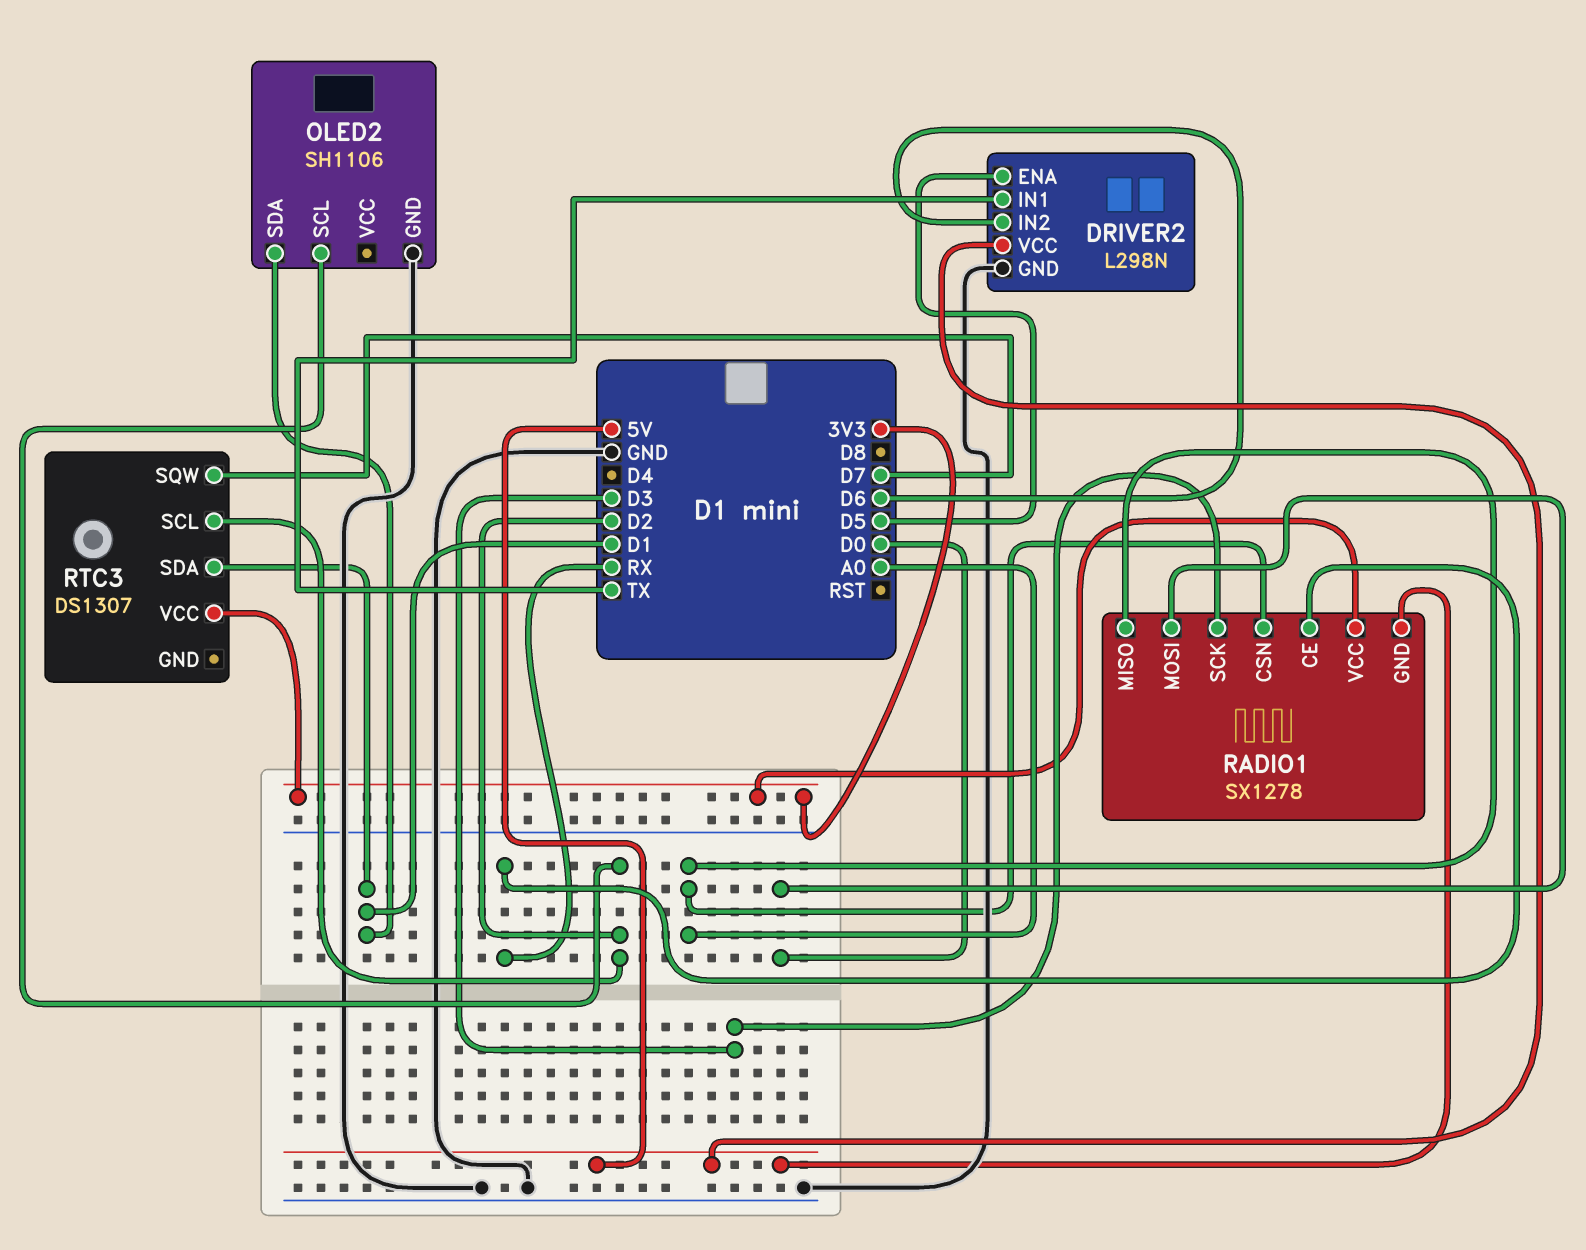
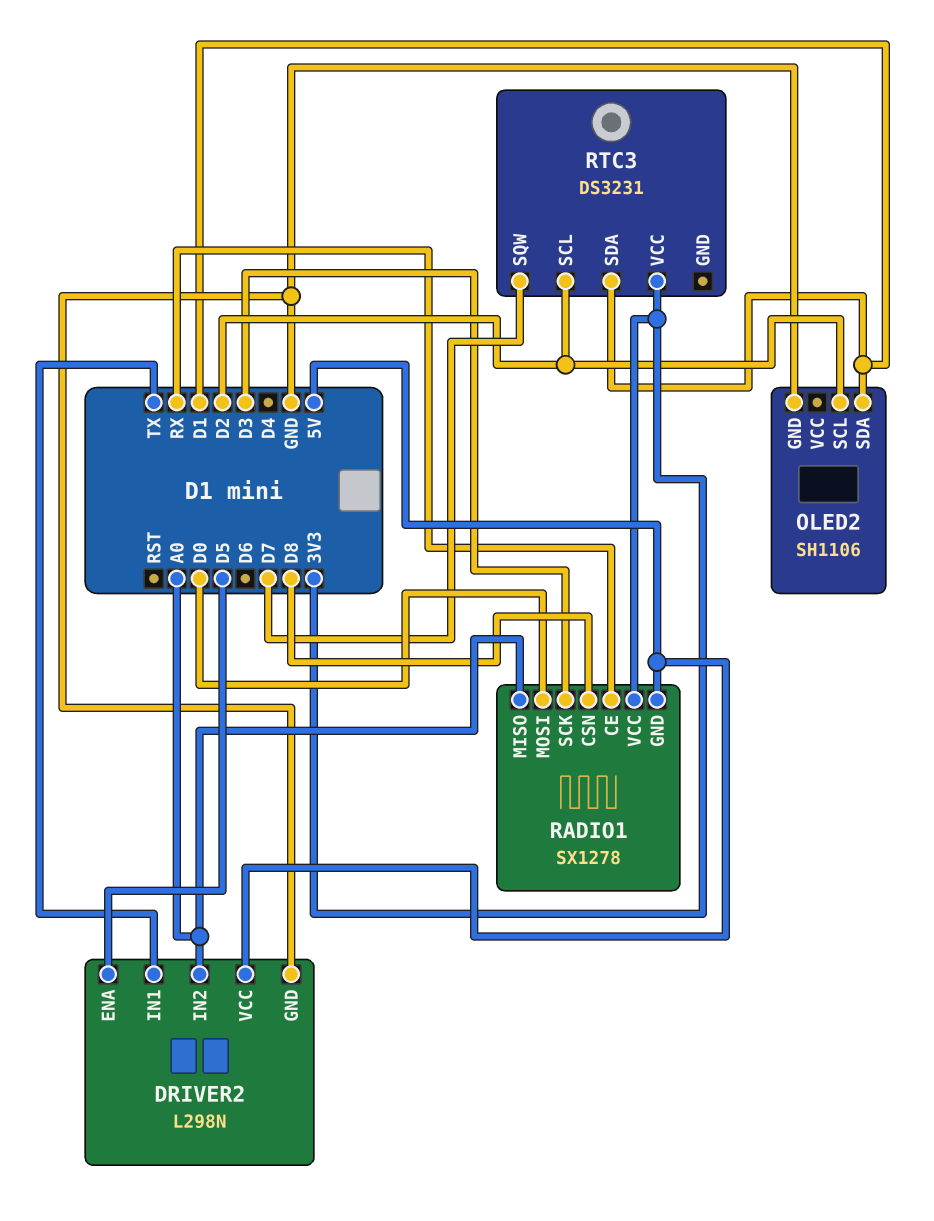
DRIVER2 pin IN2: D6 -> A0
RADIO1 pin CSN: A0 -> D8
RTC3: DS1307 -> DS3231

